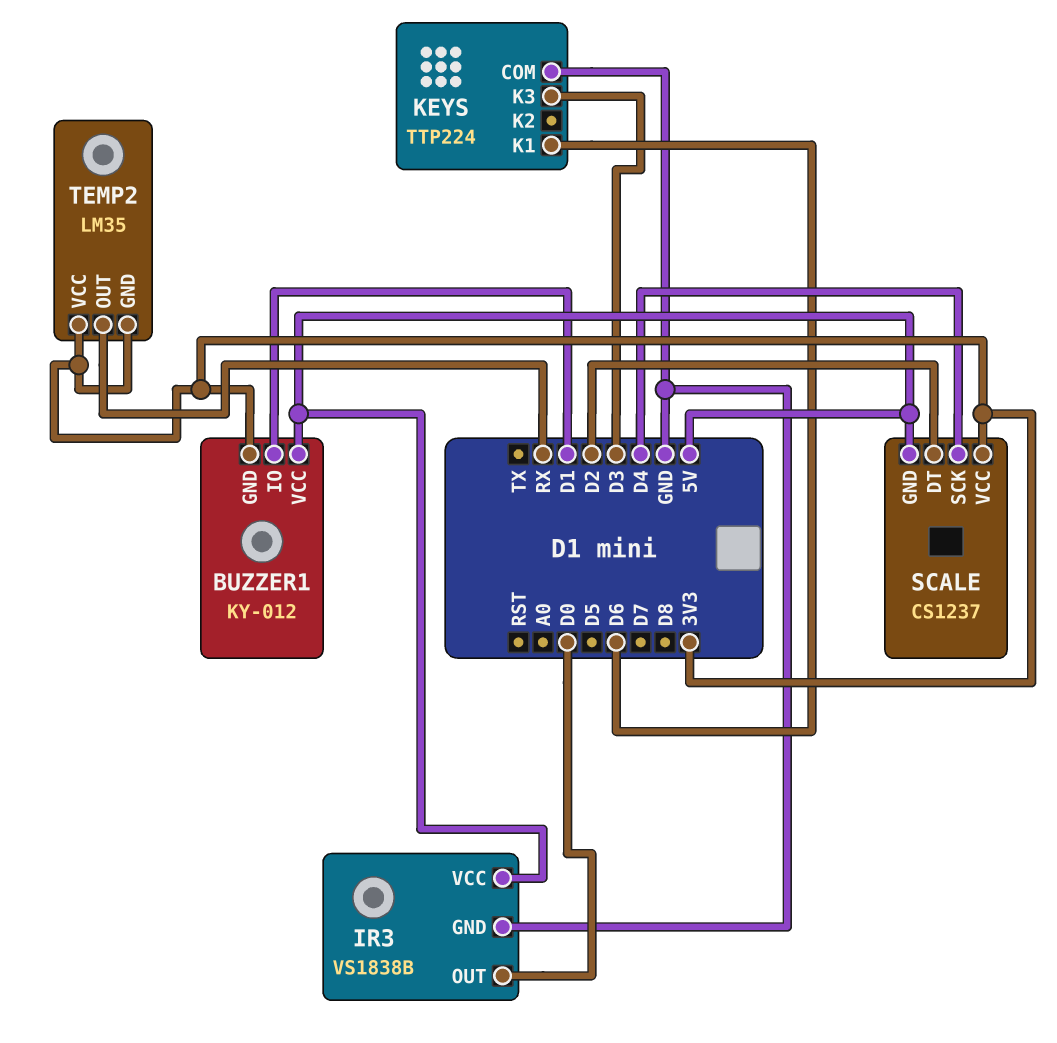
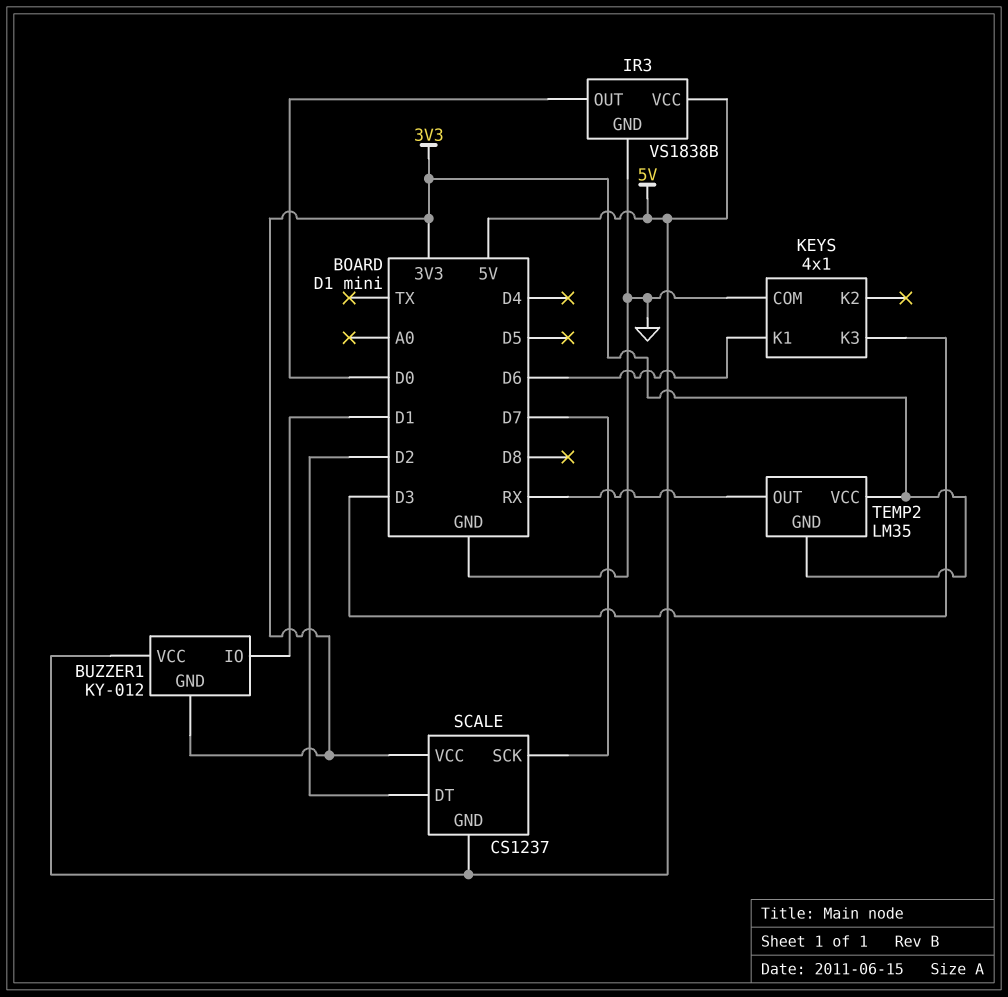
KEYS: TTP224 -> 4x1
SCALE pin SCK: D4 -> D7

